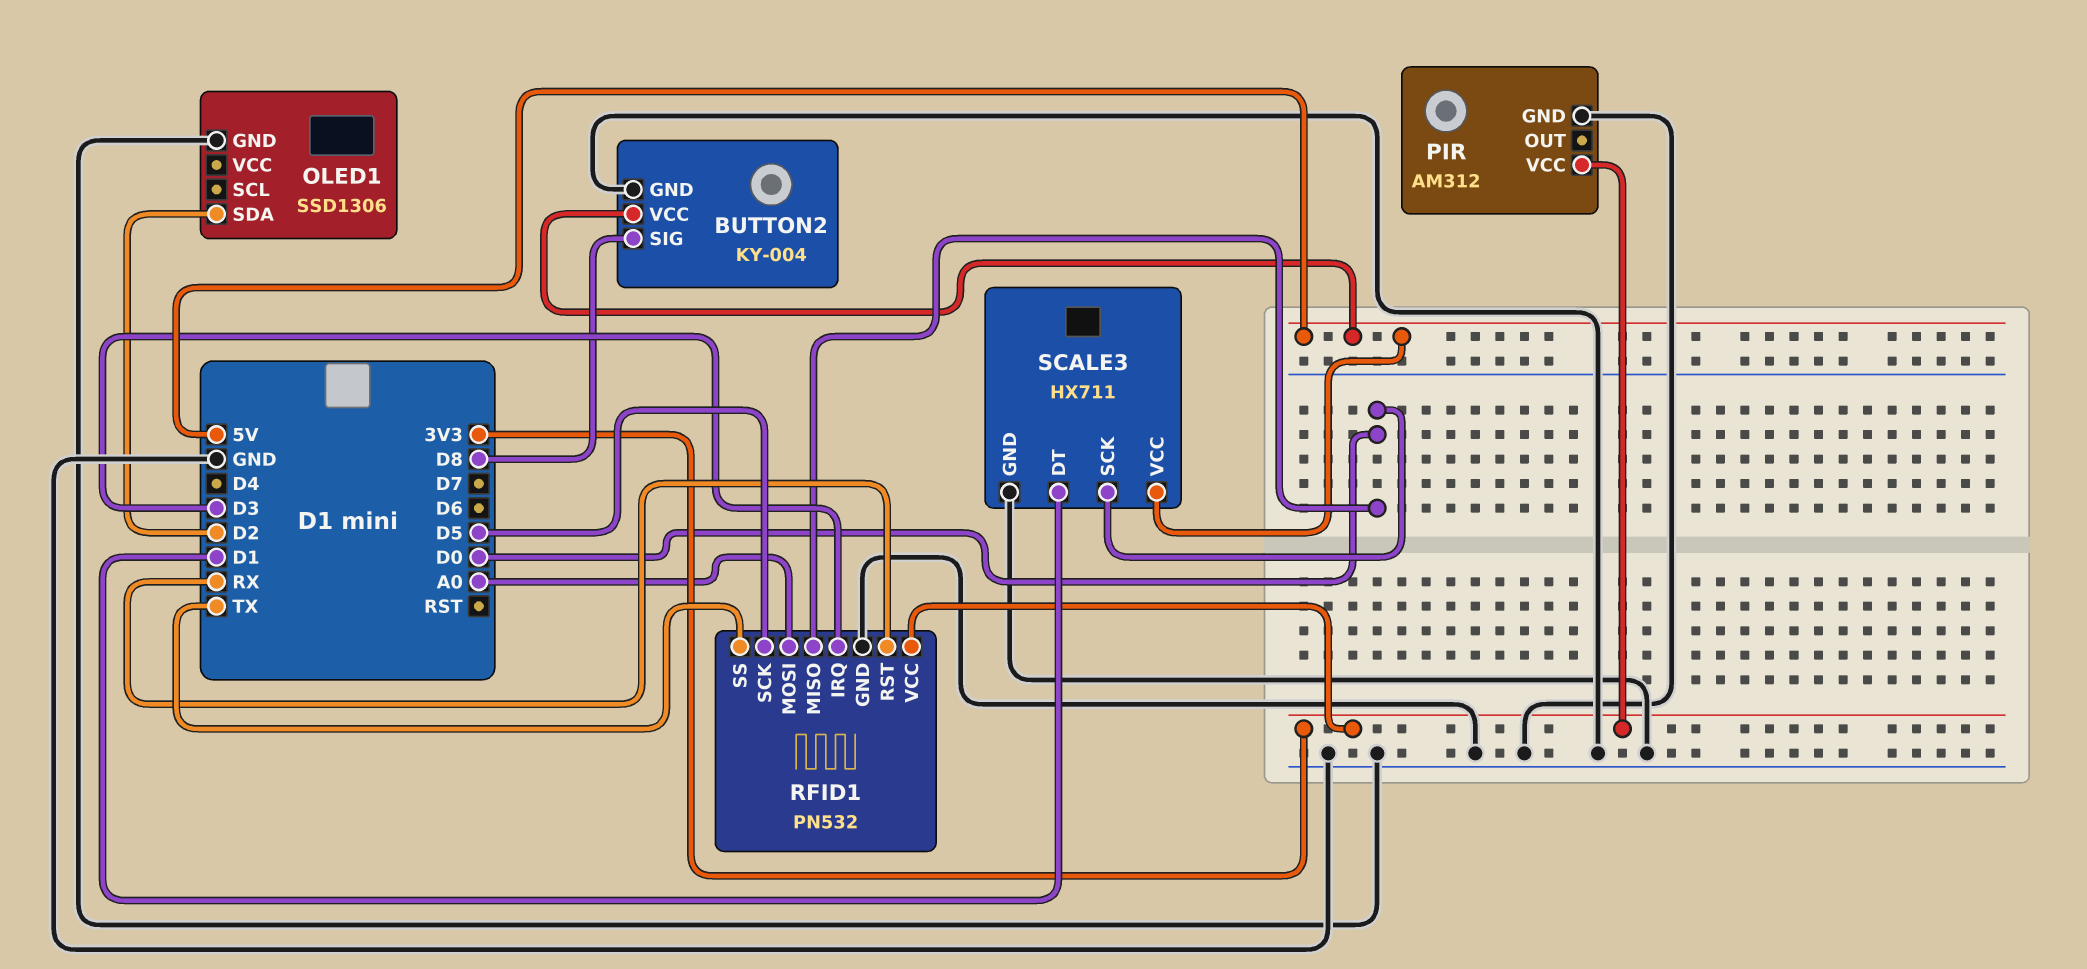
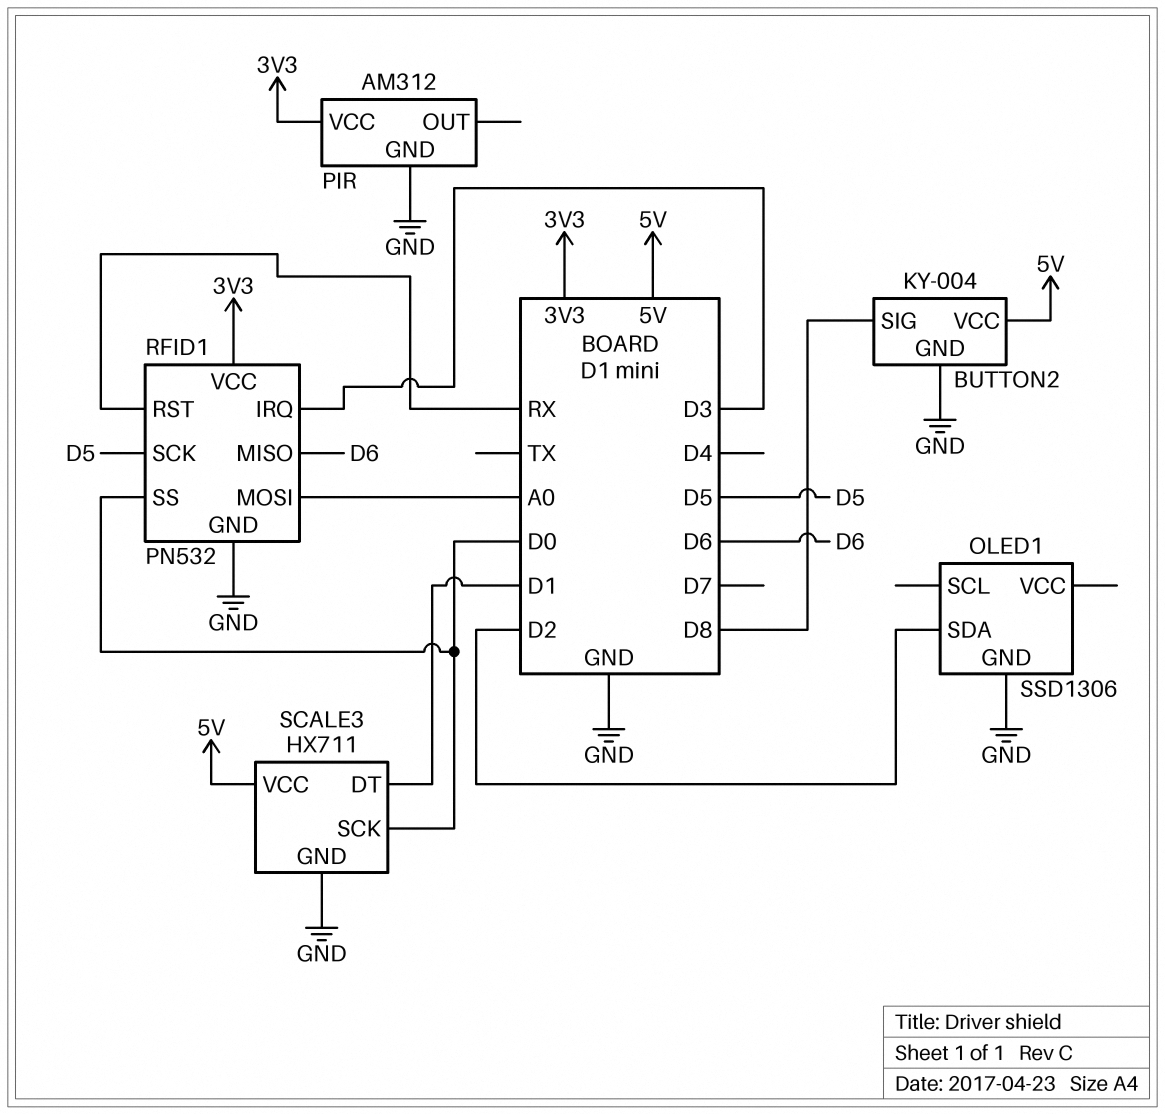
RFID1 pin MISO: D0 -> D6
RFID1 pin SS: TX -> D0

